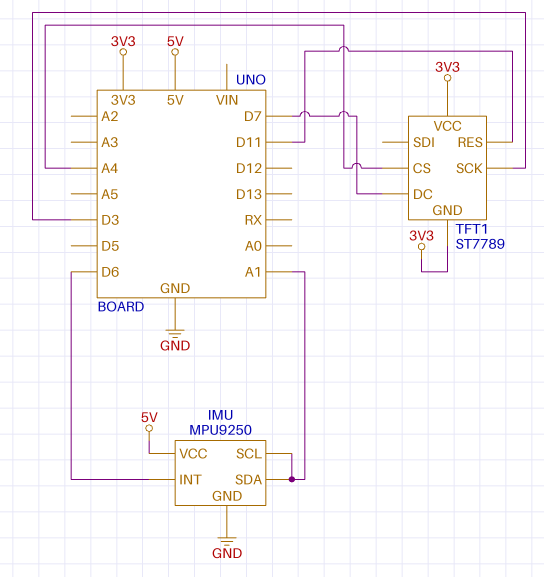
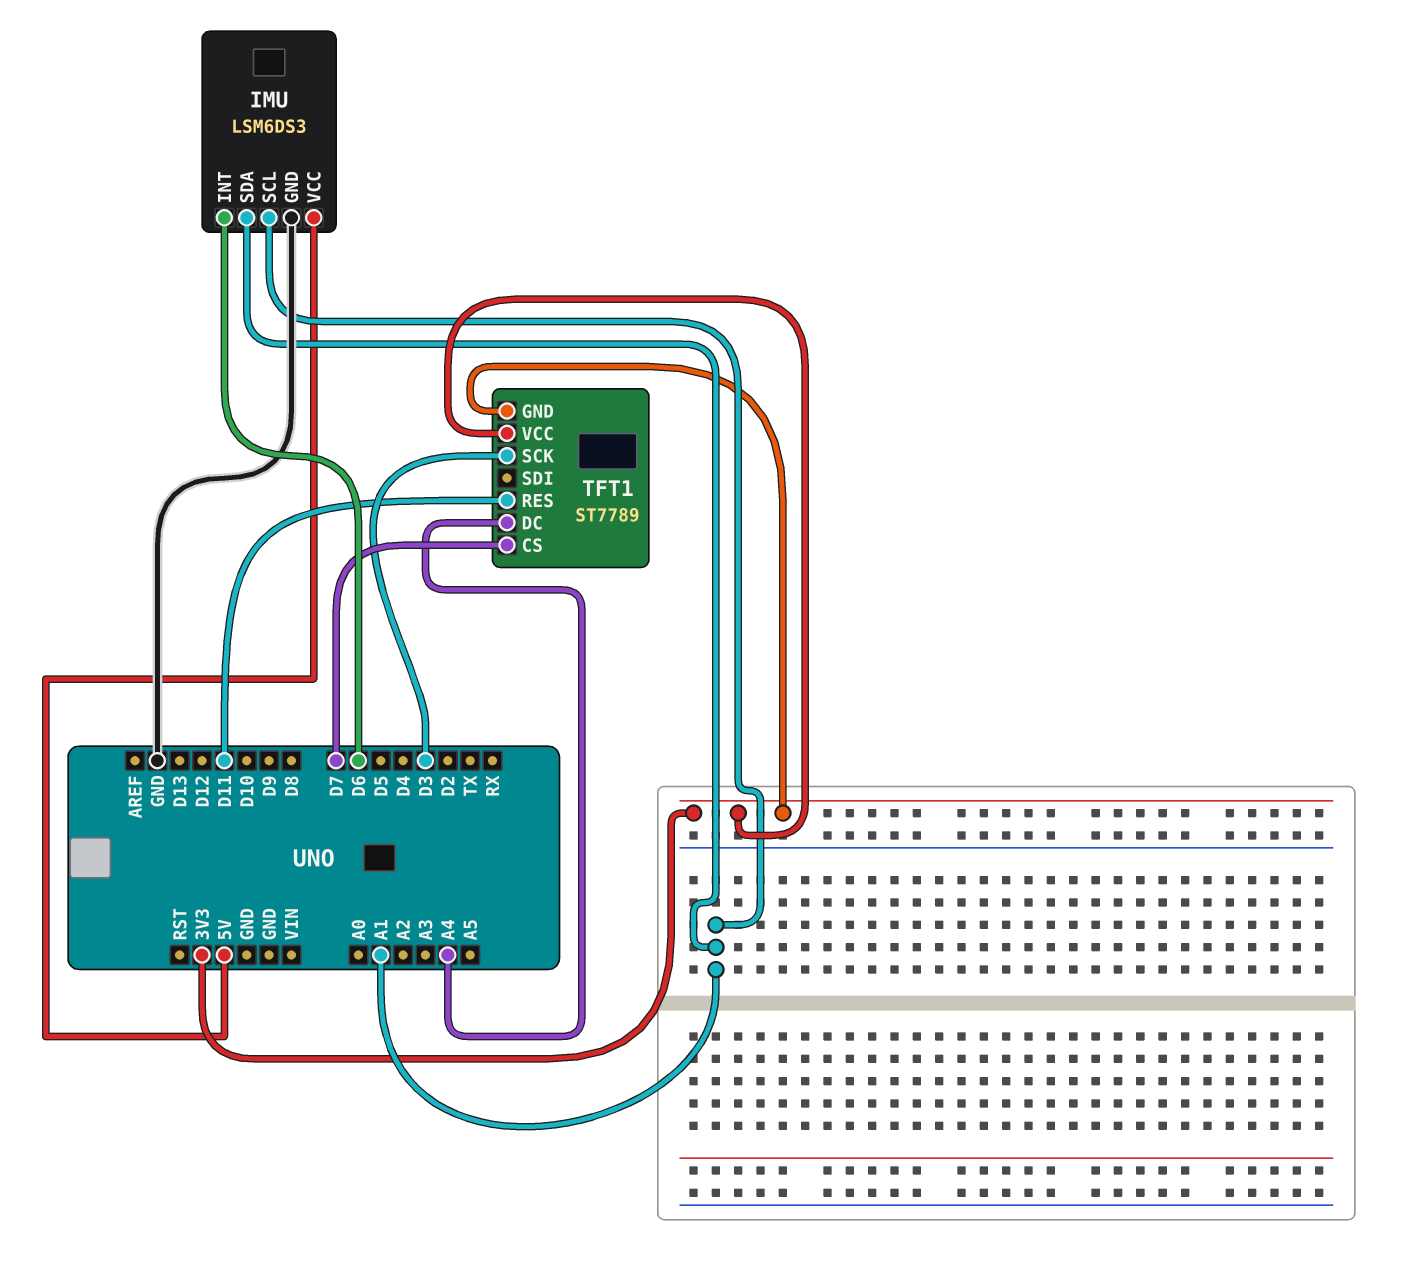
IMU: MPU9250 -> LSM6DS3
TFT1 pin CS: A4 -> D7
TFT1 pin DC: D7 -> A4

